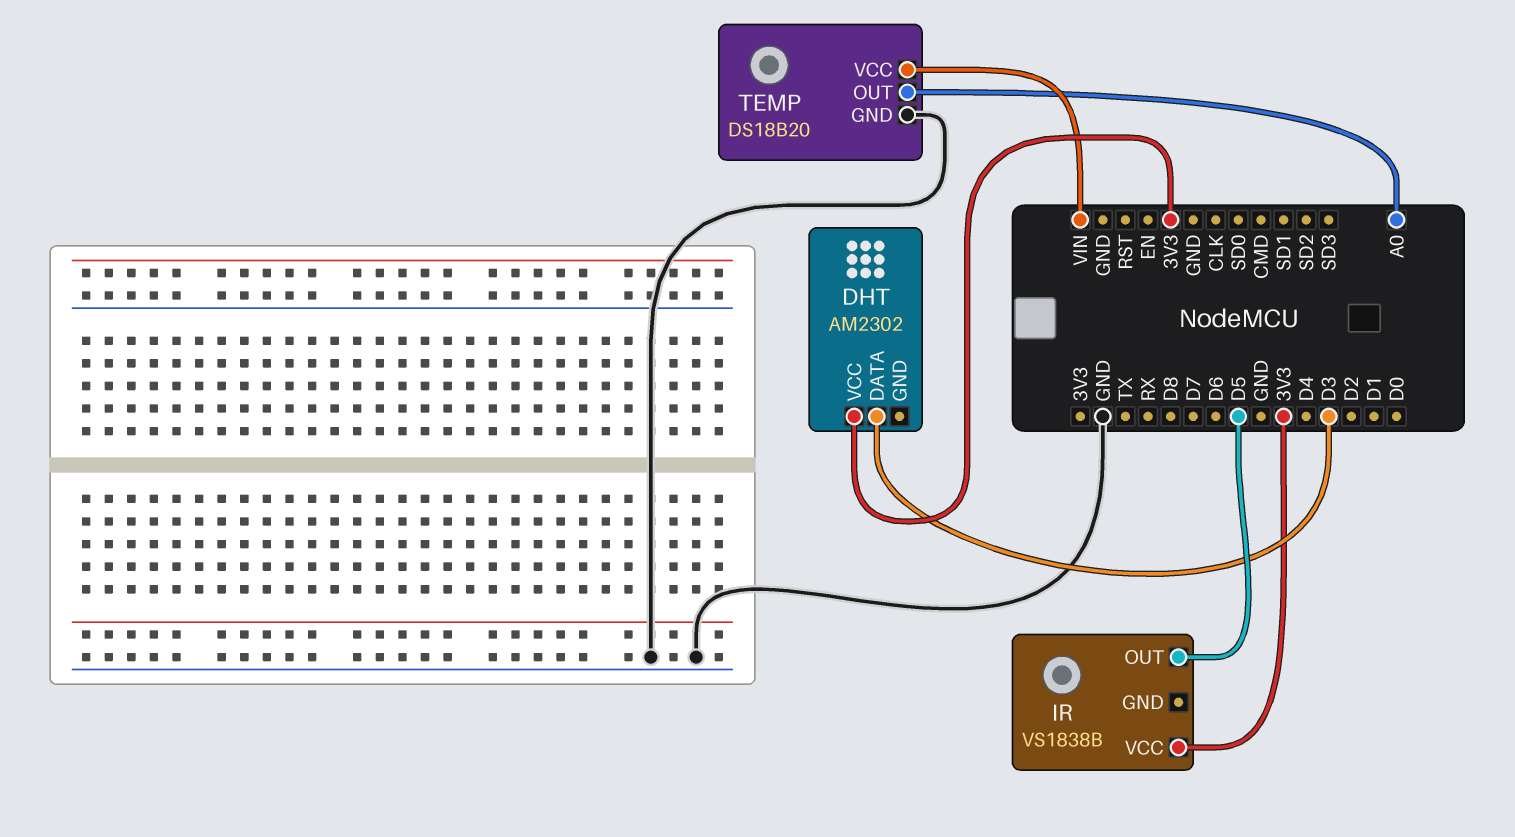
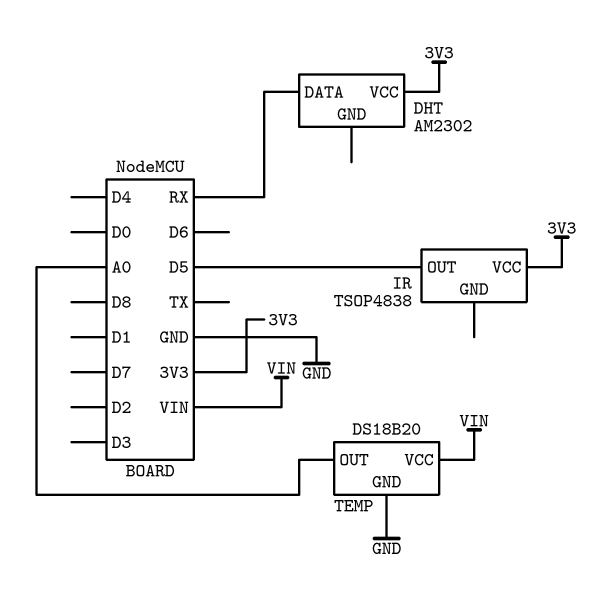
DHT pin DATA: D3 -> RX
IR: VS1838B -> TSOP4838

